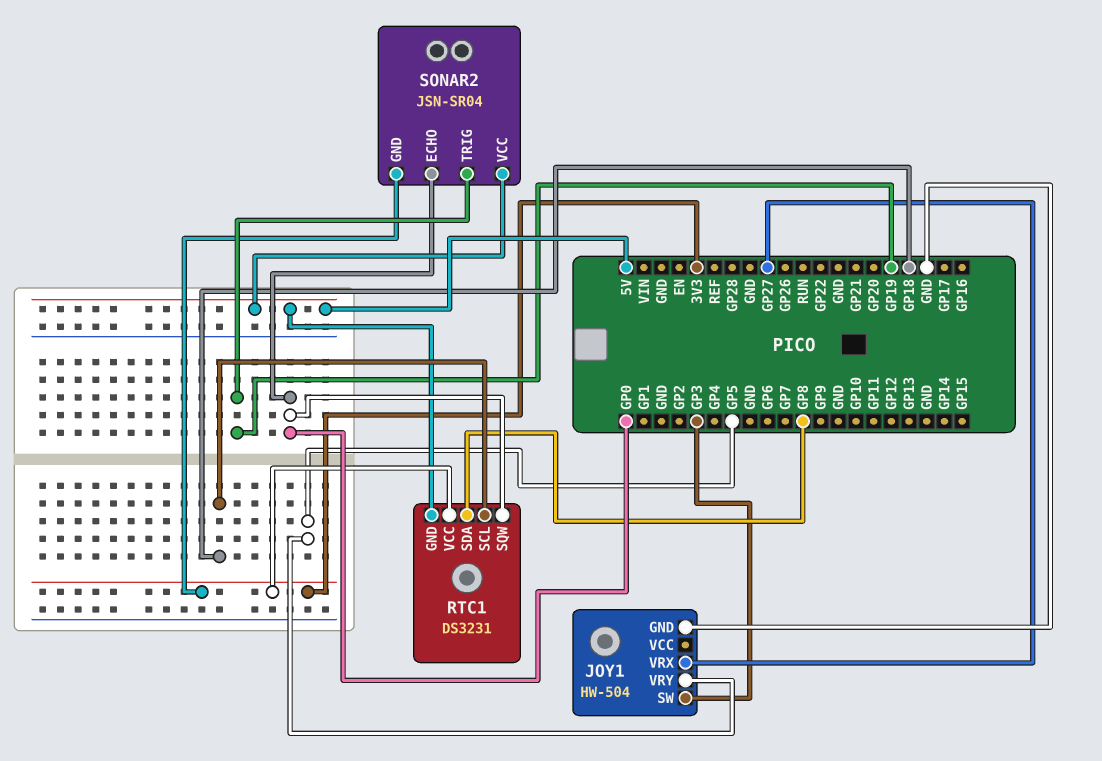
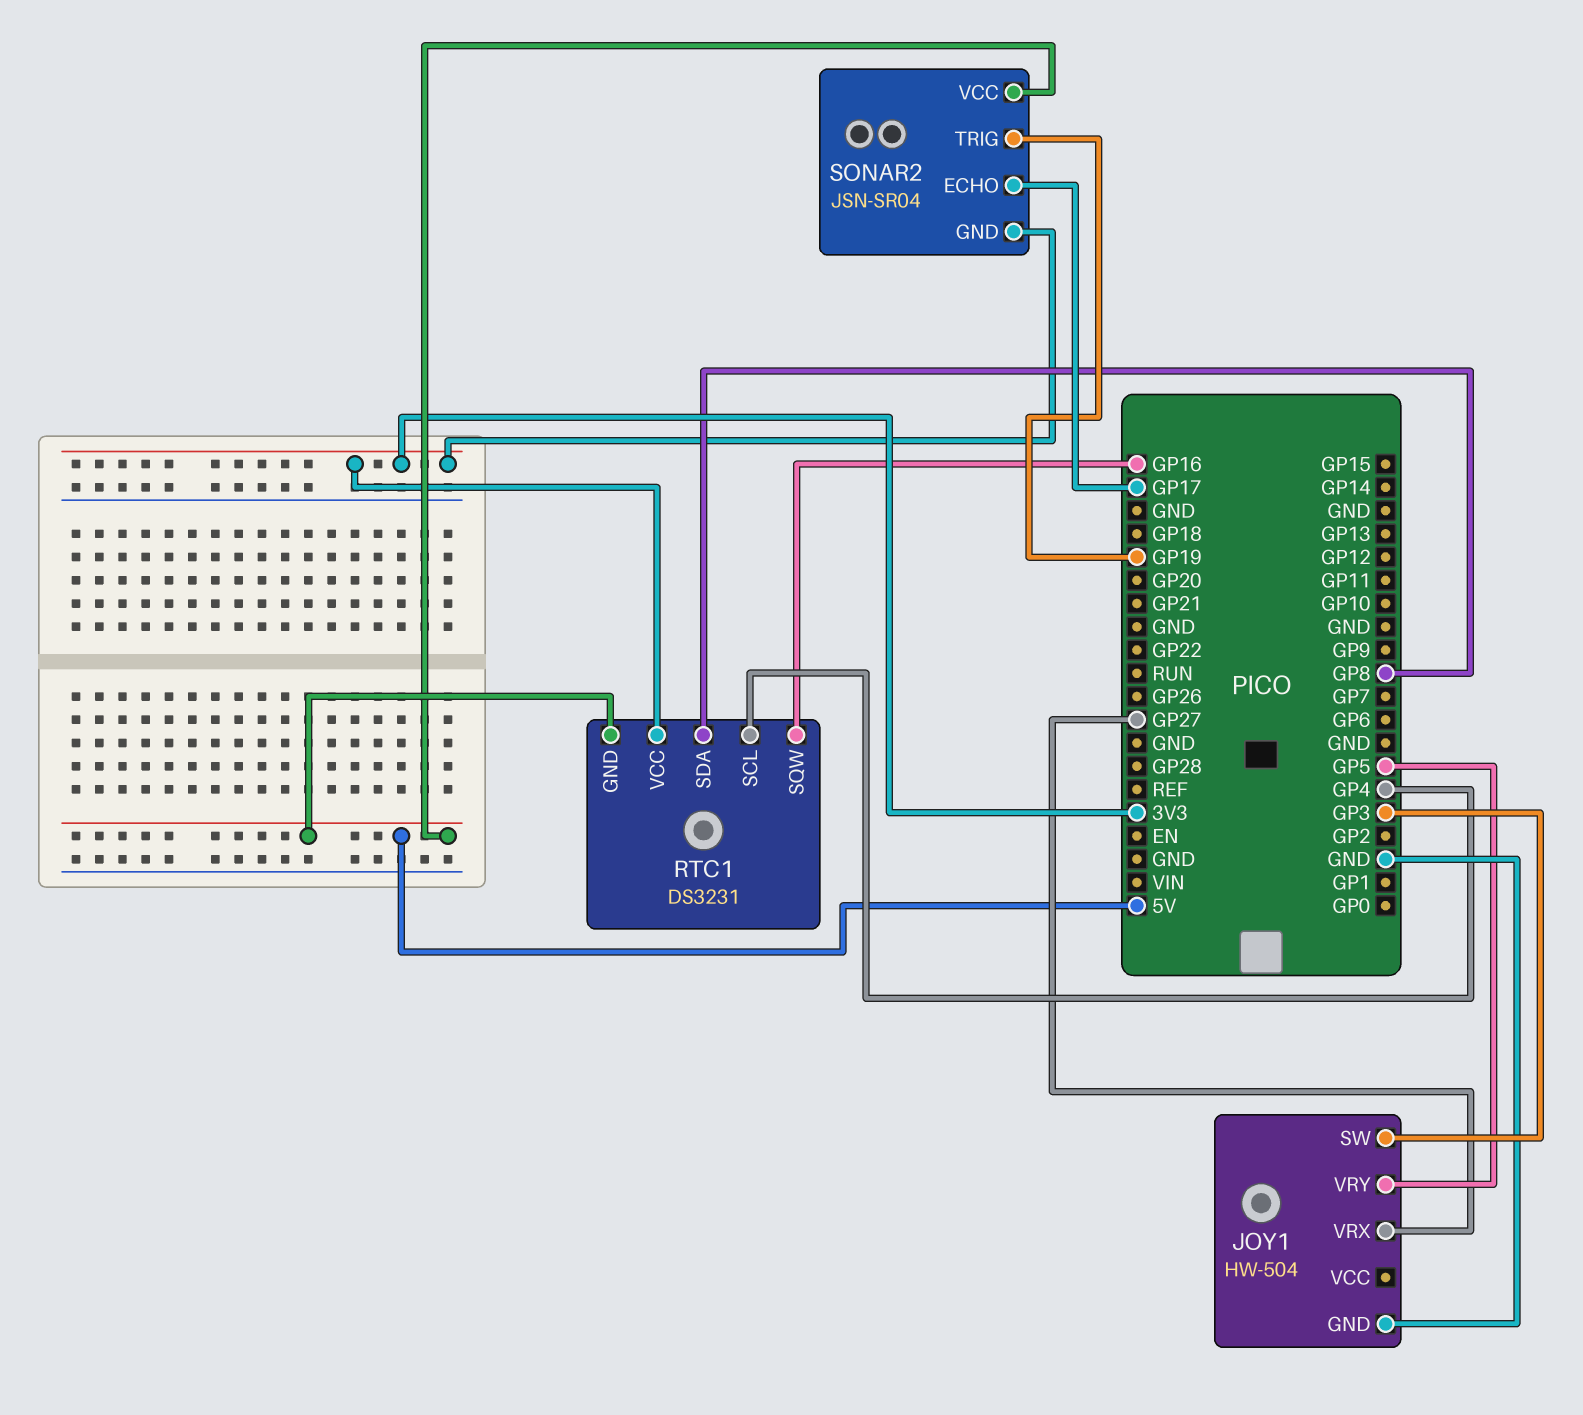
RTC1 pin SCL: GP18 -> GP4
RTC1 pin SQW: GP0 -> GP16
SONAR2 pin ECHO: GP0 -> GP17

